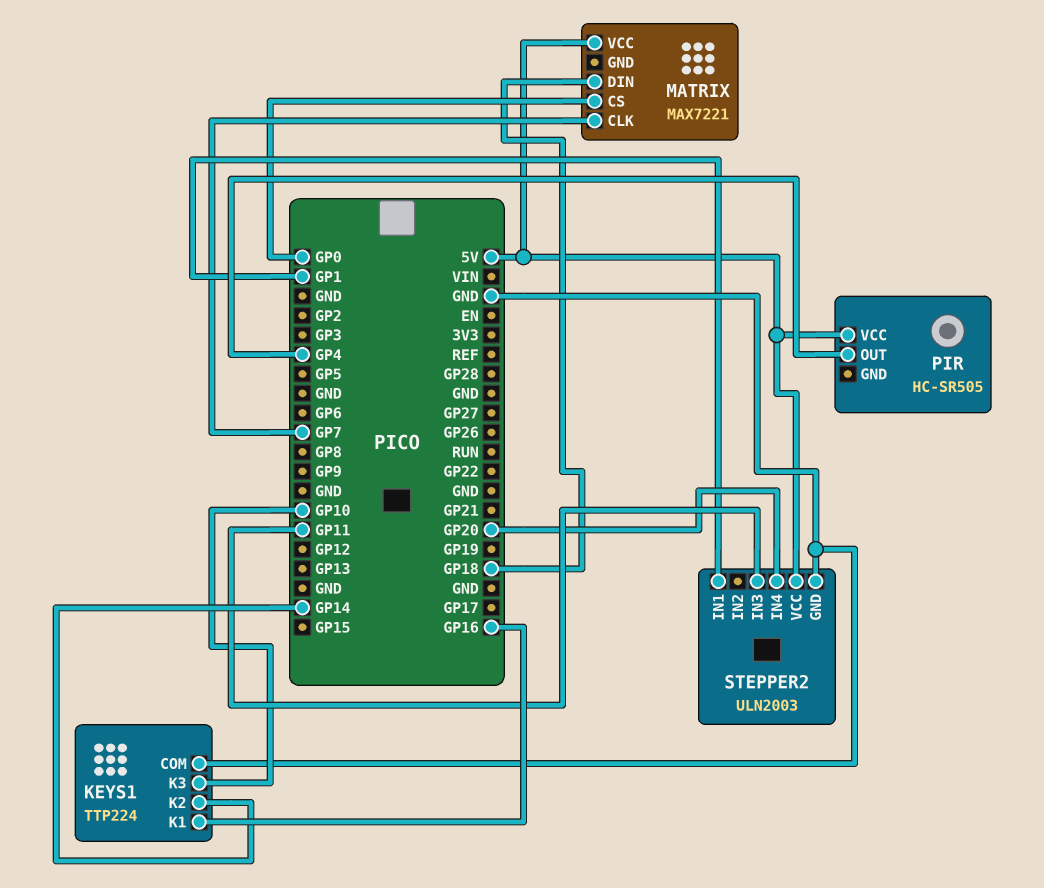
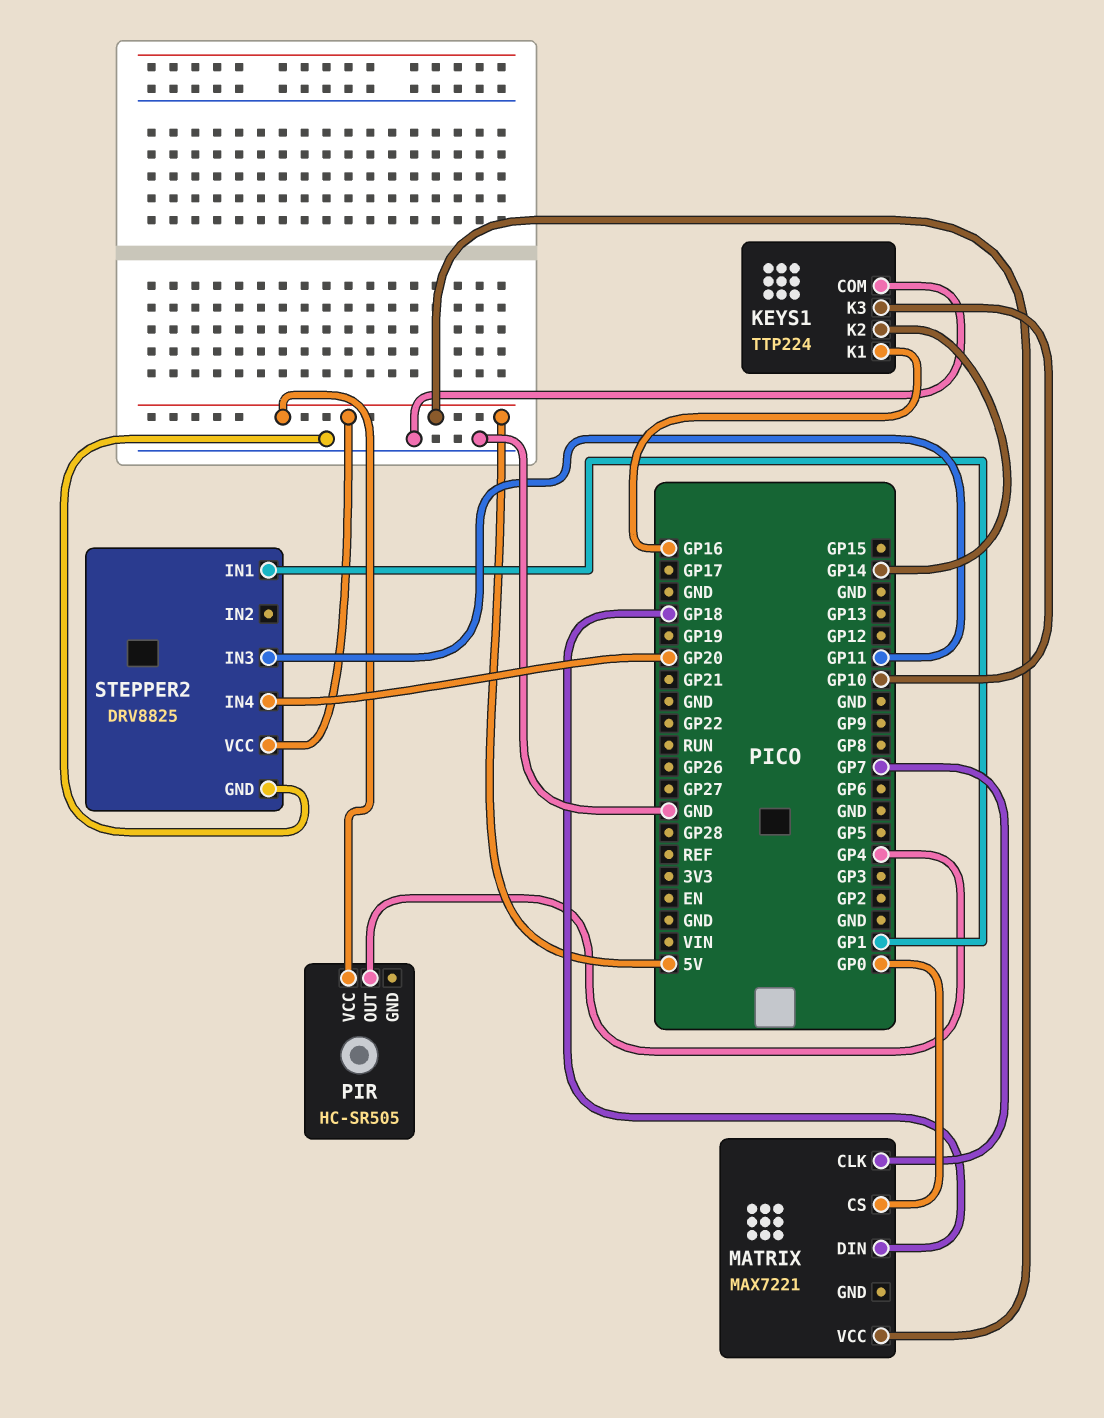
STEPPER2: ULN2003 -> DRV8825

